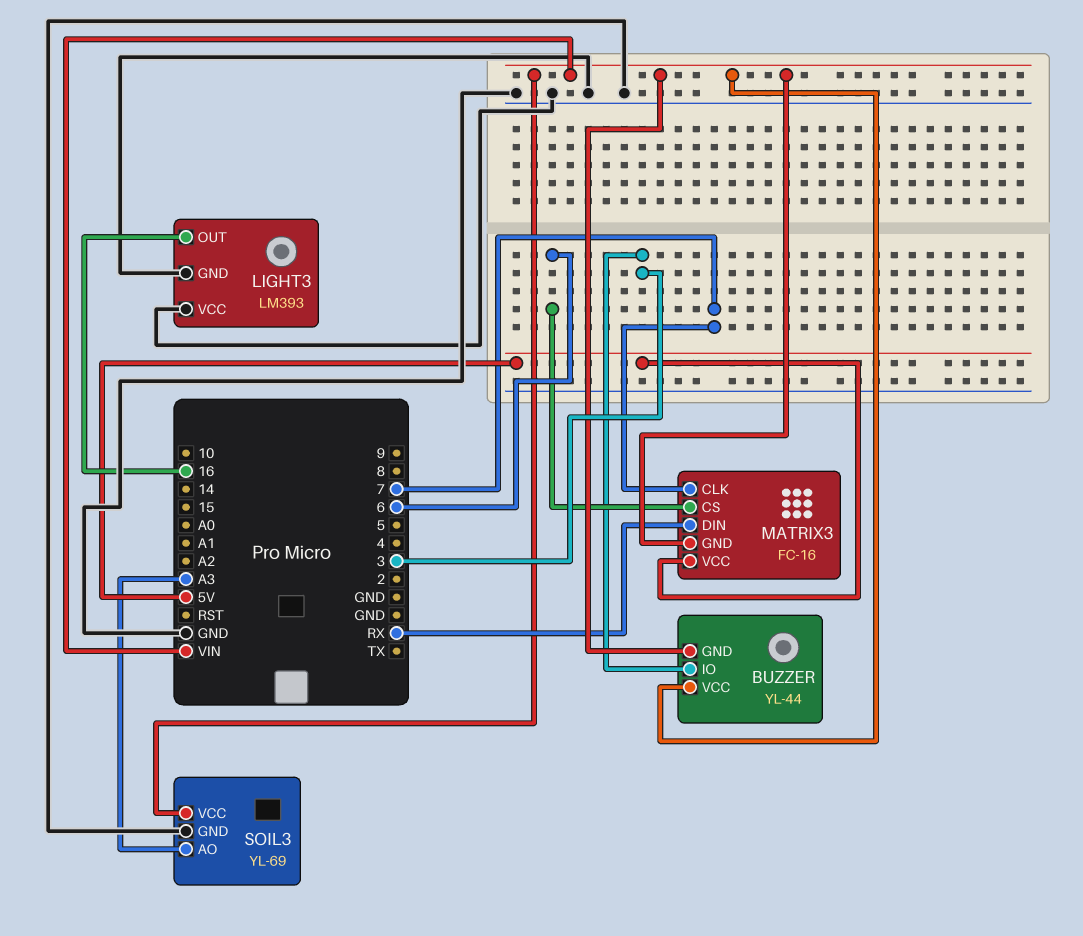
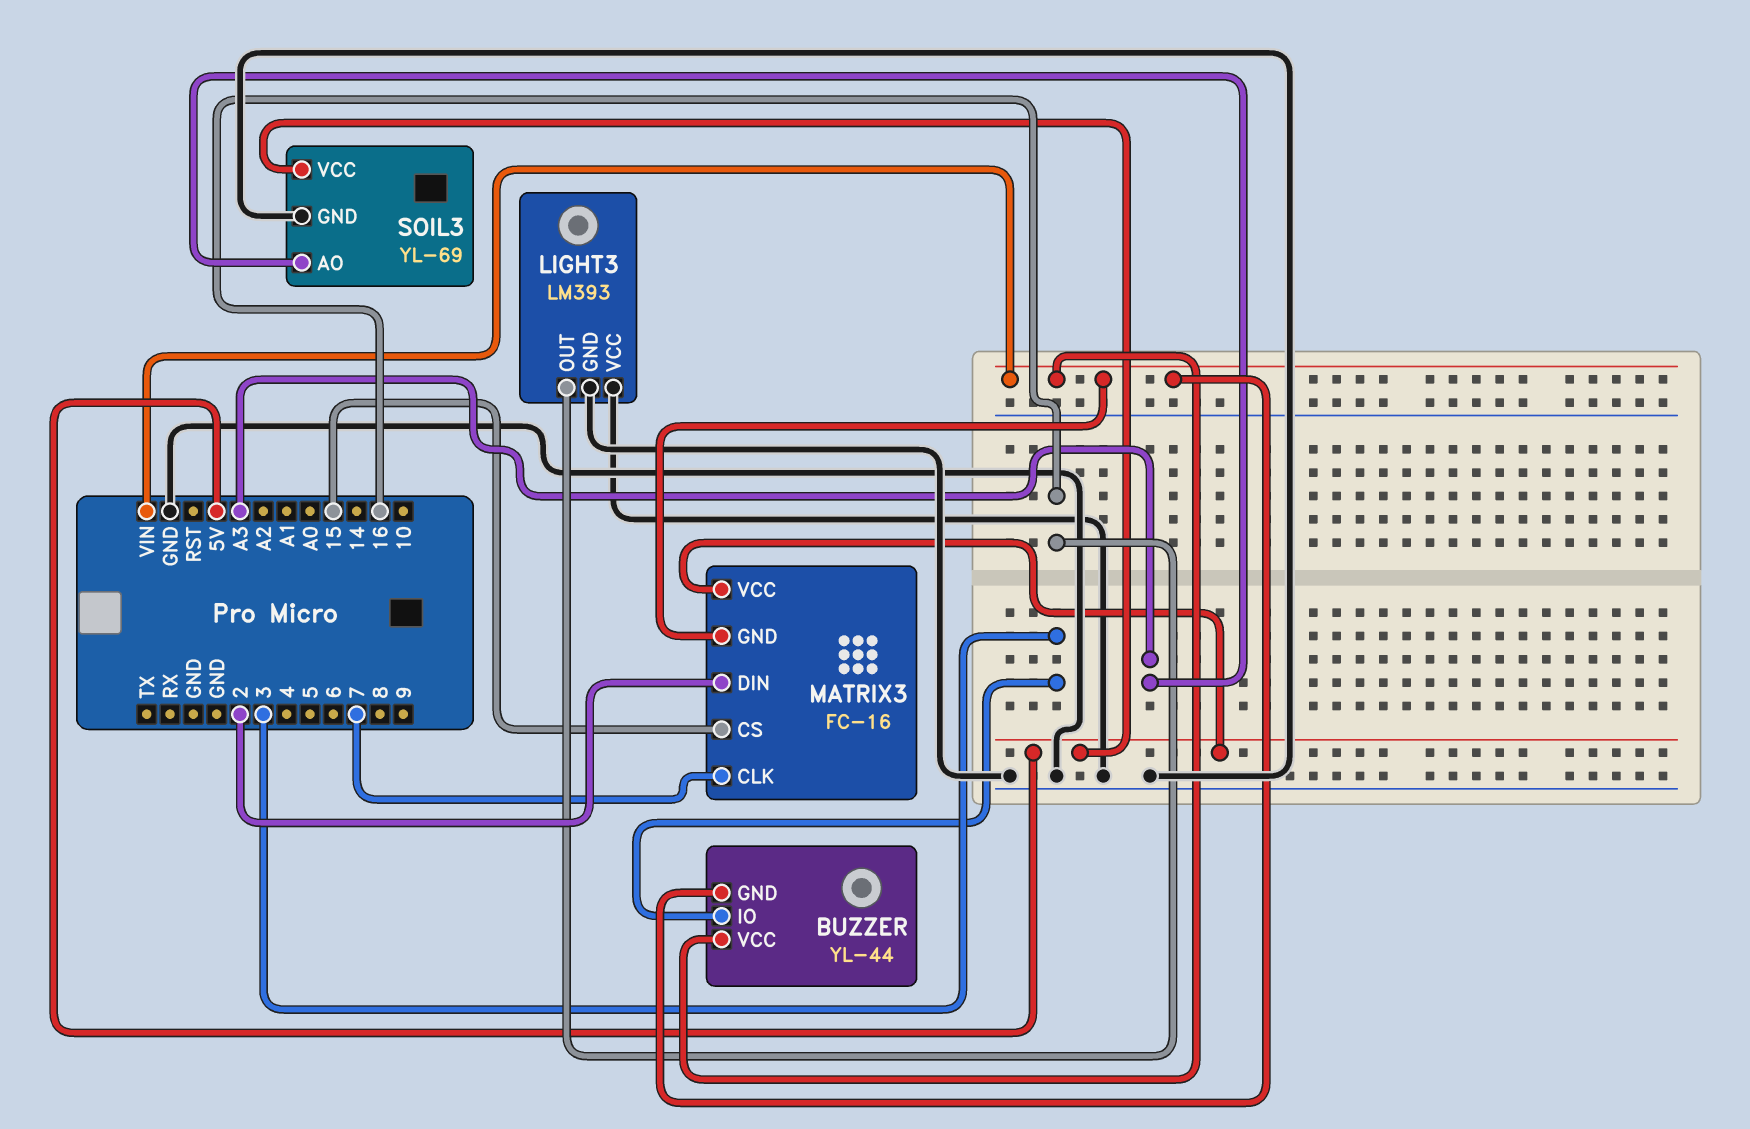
MATRIX3 pin CS: 6 -> 15
MATRIX3 pin DIN: RX -> 2
SOIL3 pin VCC: VIN -> 5V

